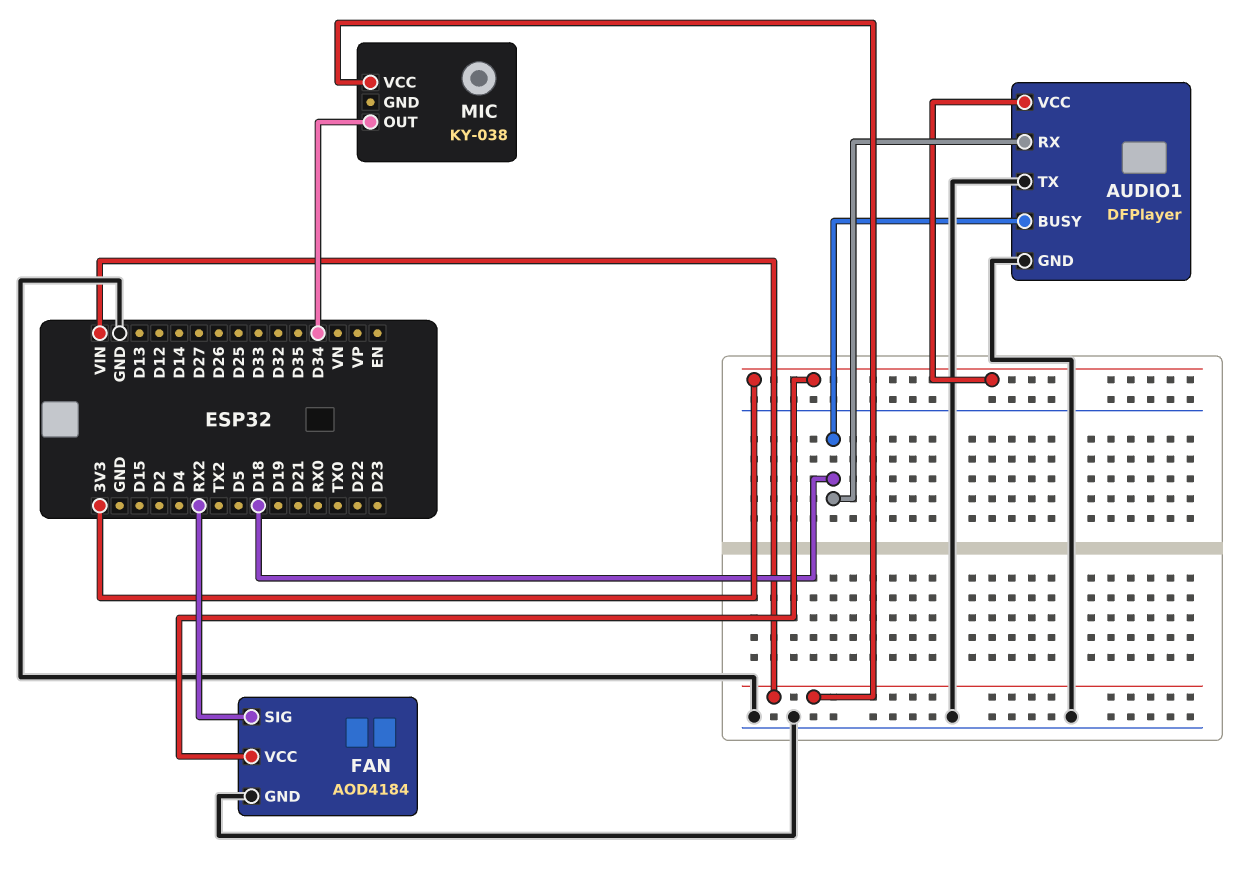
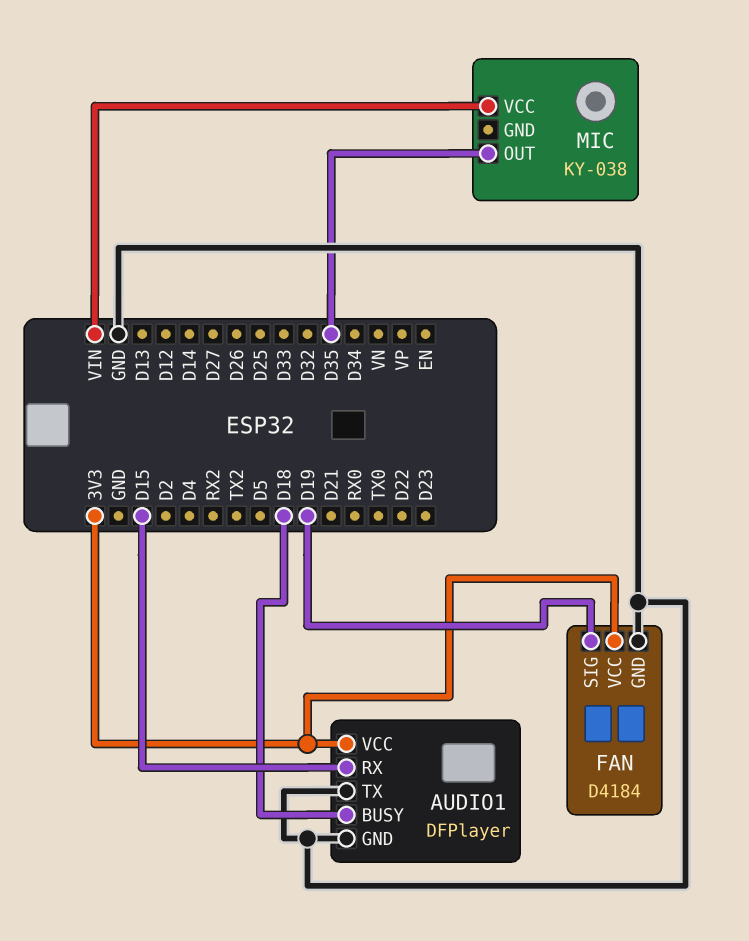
AUDIO1 pin RX: D18 -> D15
FAN: AOD4184 -> D4184
FAN pin SIG: RX2 -> D19
MIC pin OUT: D34 -> D35

